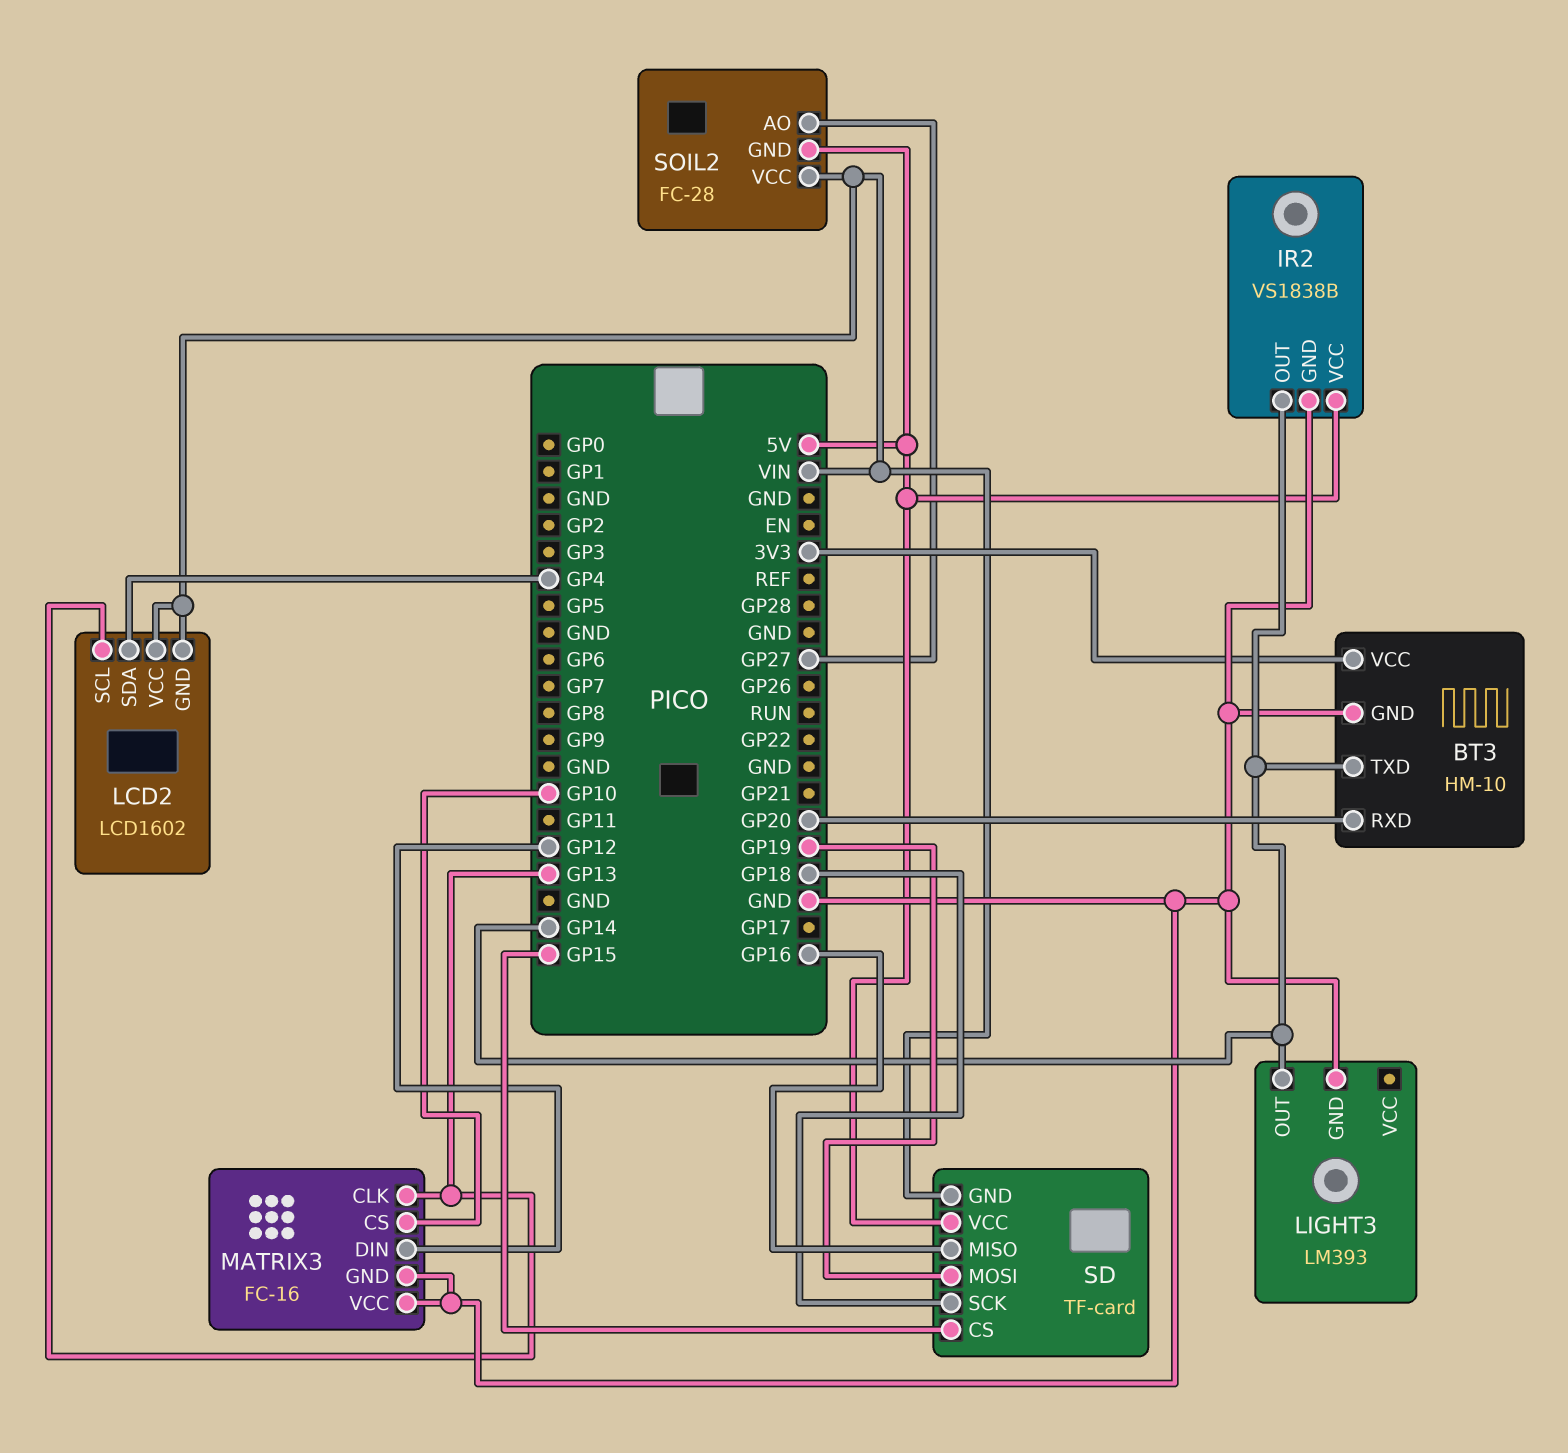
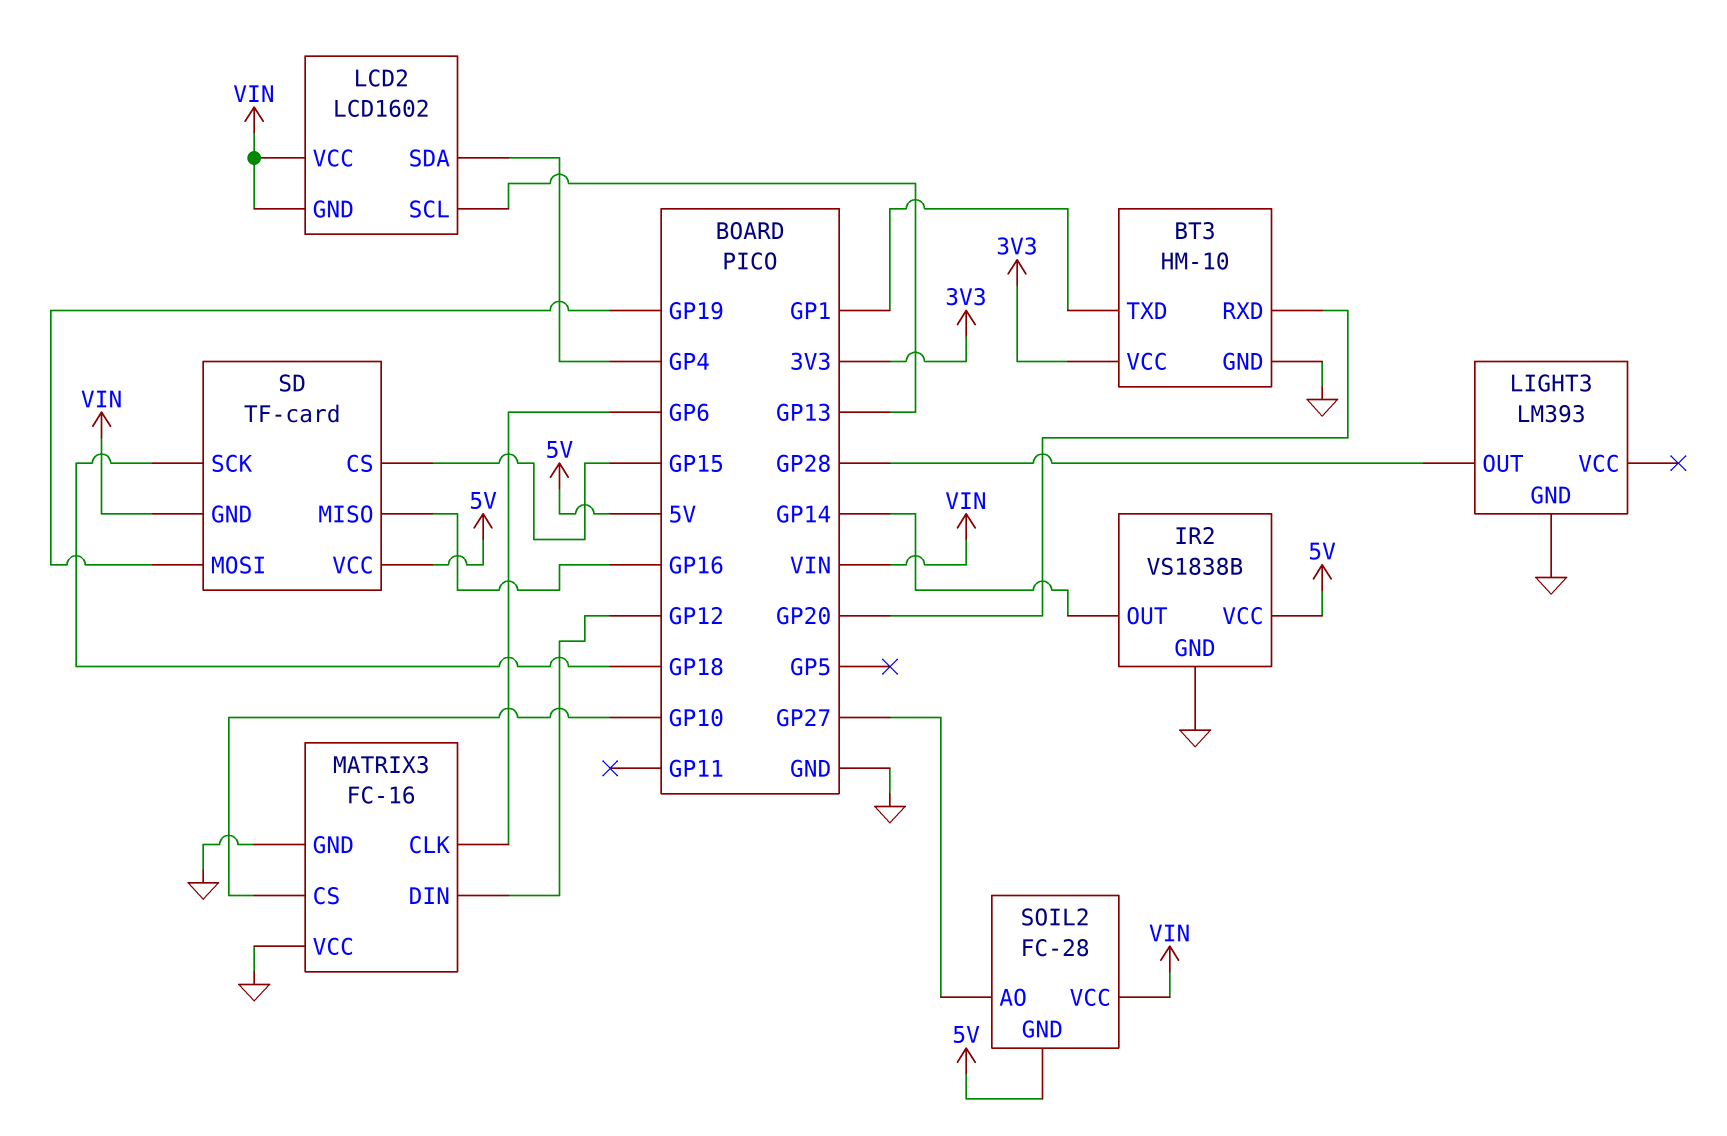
BT3 pin TXD: GP14 -> GP1
LIGHT3 pin OUT: GP14 -> GP28
MATRIX3 pin CLK: GP13 -> GP6

